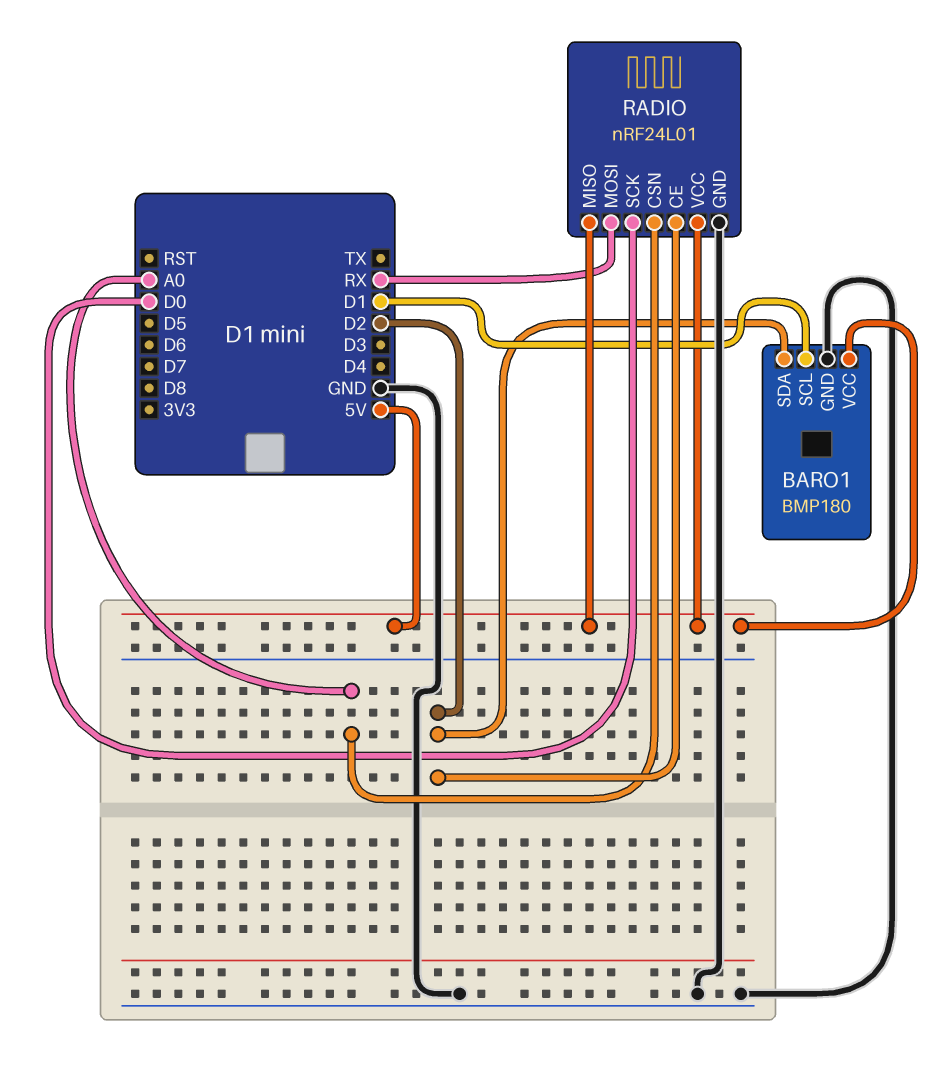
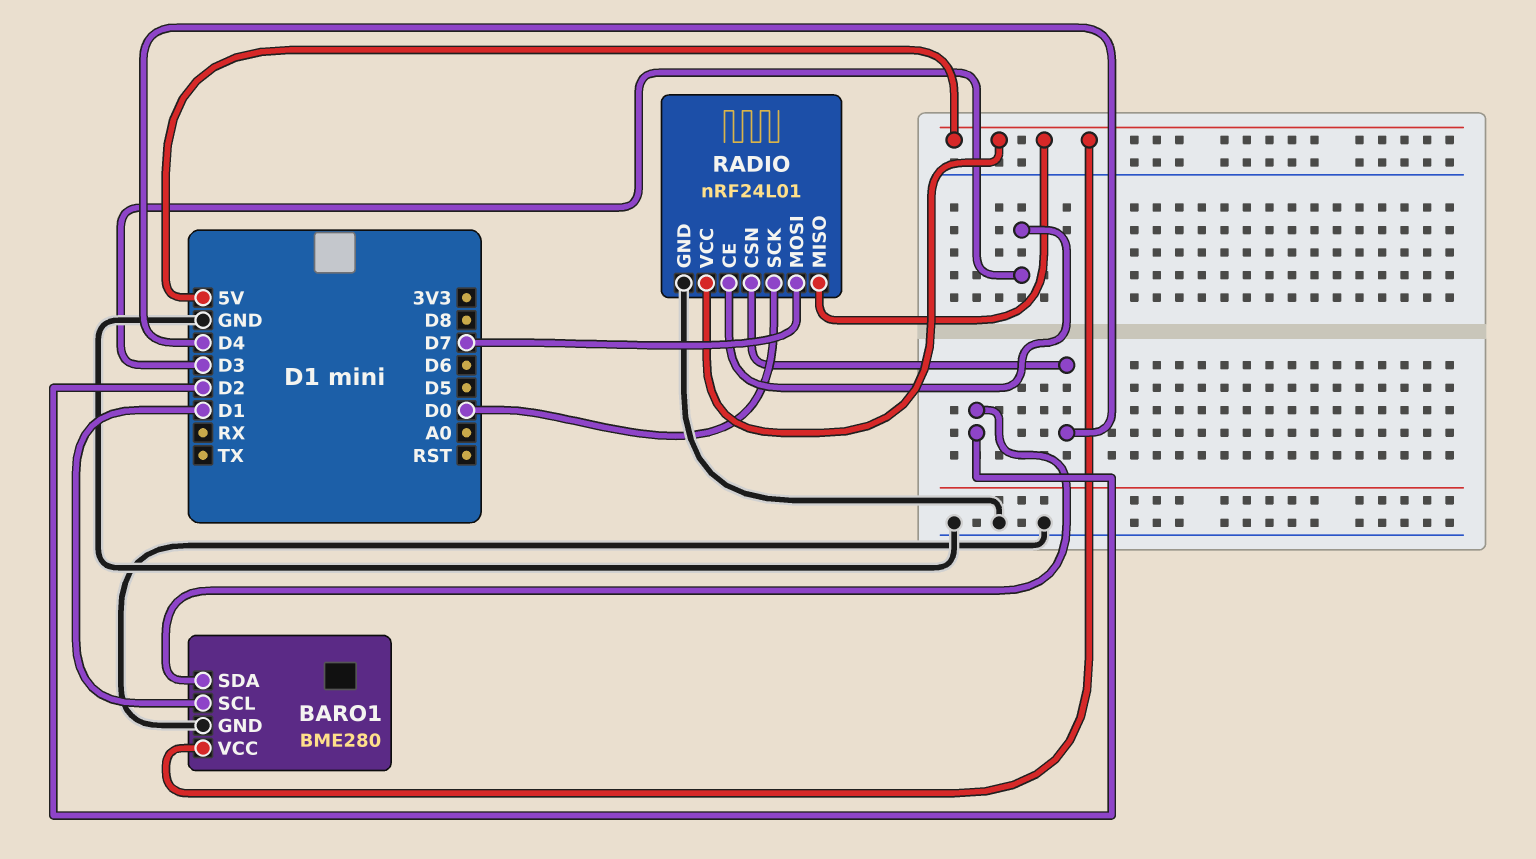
BARO1: BMP180 -> BME280
RADIO pin CE: D2 -> D3
RADIO pin CSN: A0 -> D4
RADIO pin MOSI: RX -> D7

